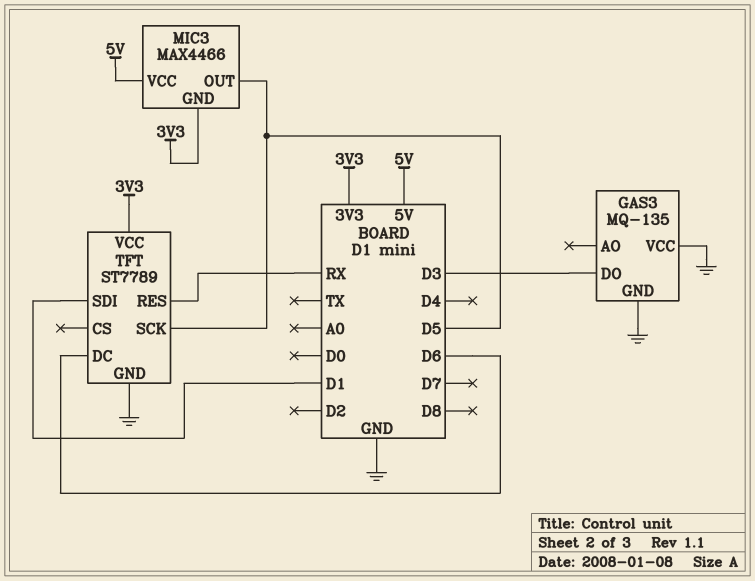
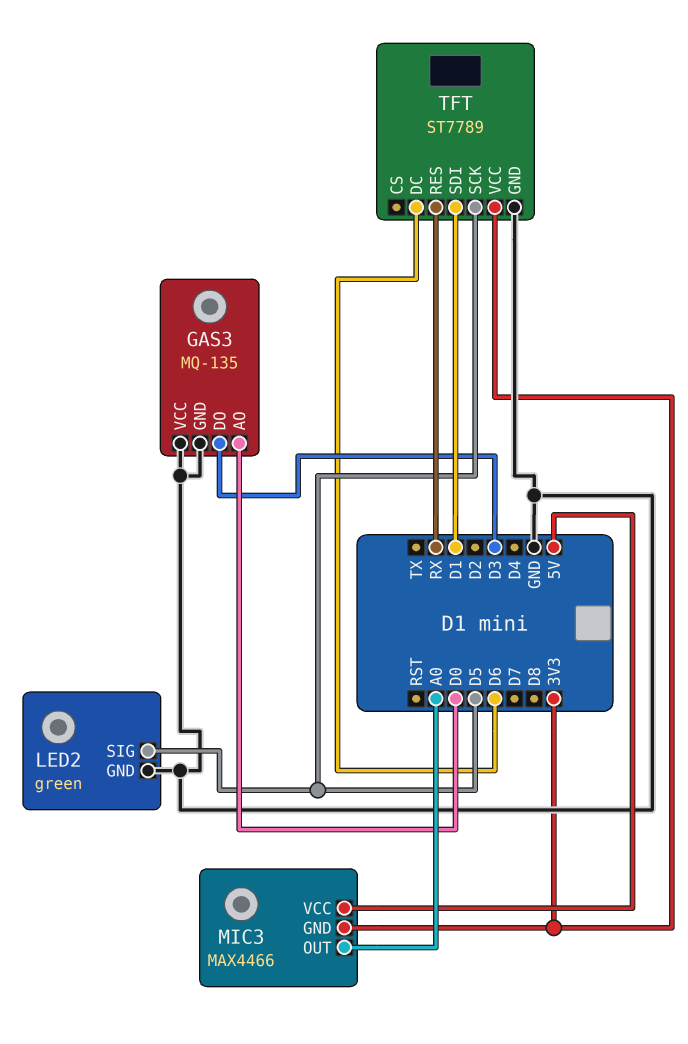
GAS3 pin AO: none -> D0
LED2: none -> green
LED2 pin GND: none -> GND
LED2 pin SIG: none -> D5
MIC3 pin OUT: D5 -> A0

